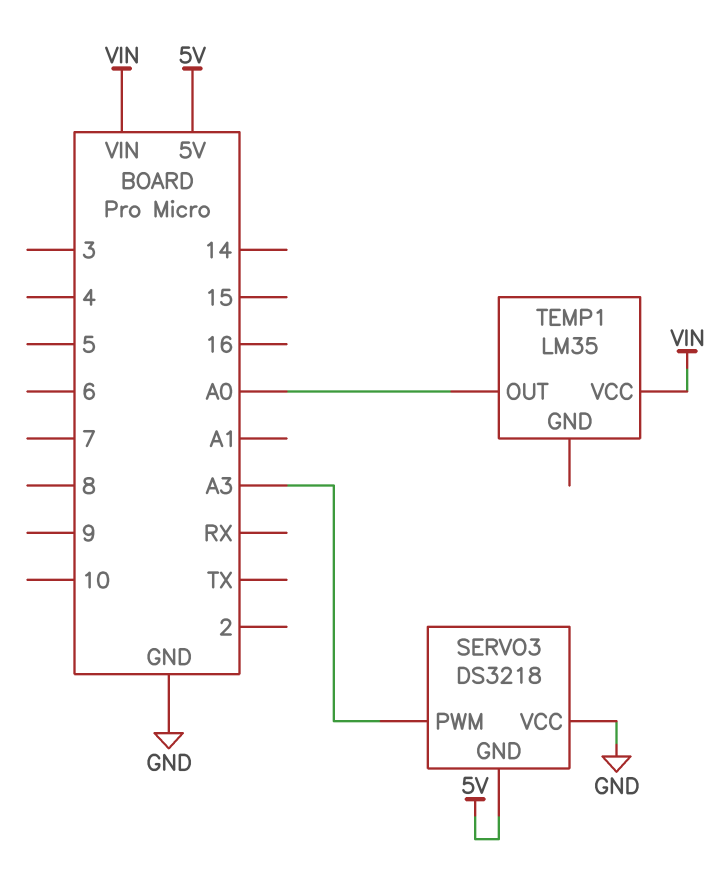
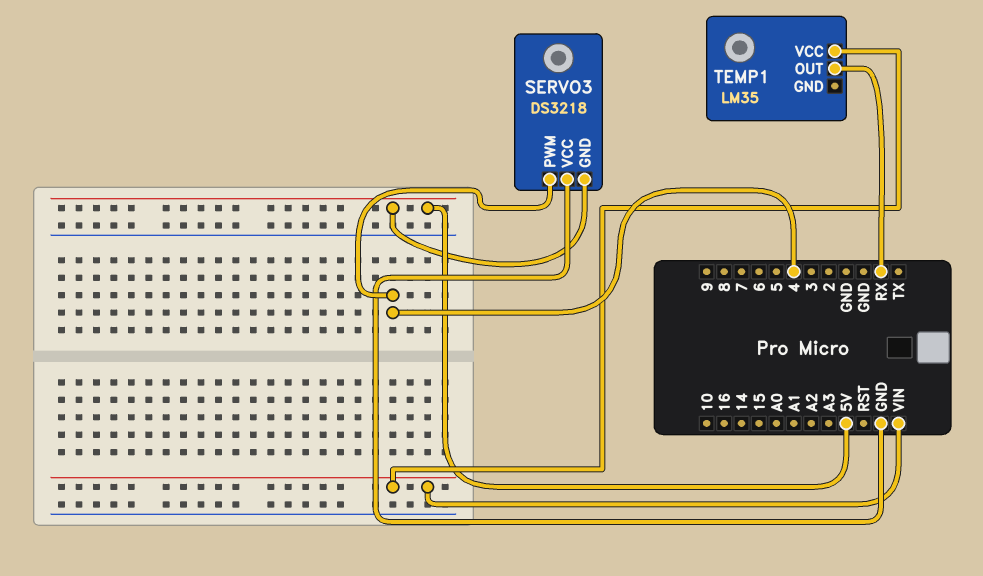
SERVO3 pin PWM: A3 -> 4
TEMP1 pin OUT: A0 -> RX

